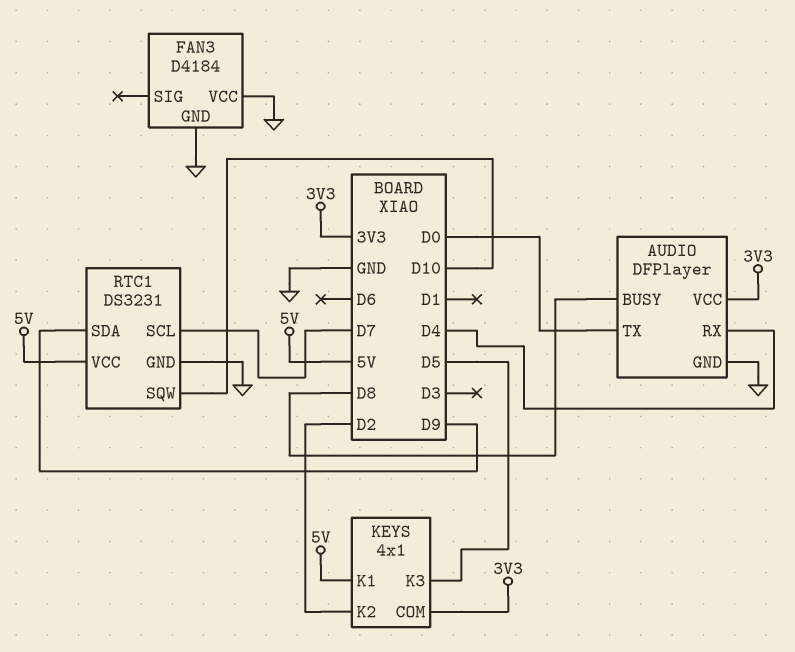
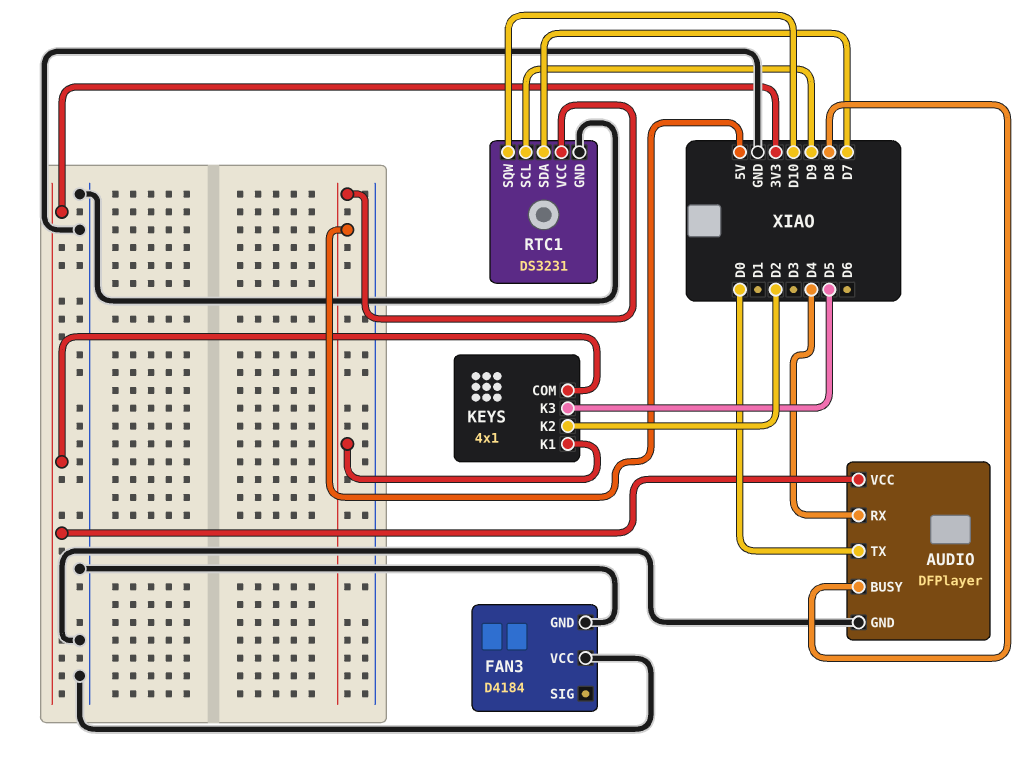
RTC1 pin SCL: D7 -> D9
RTC1 pin SDA: D9 -> D7

